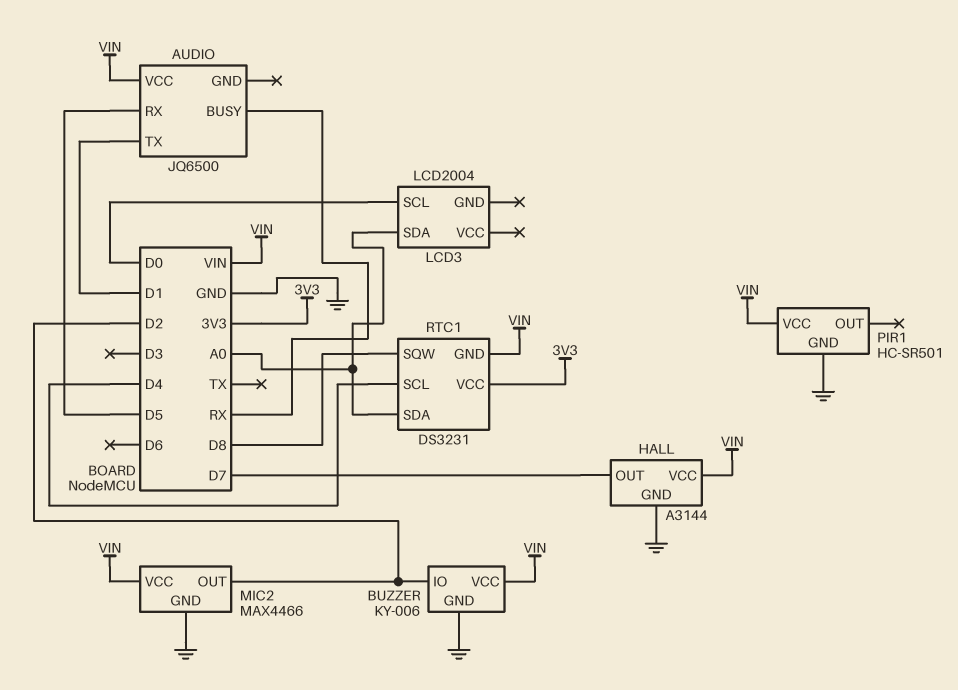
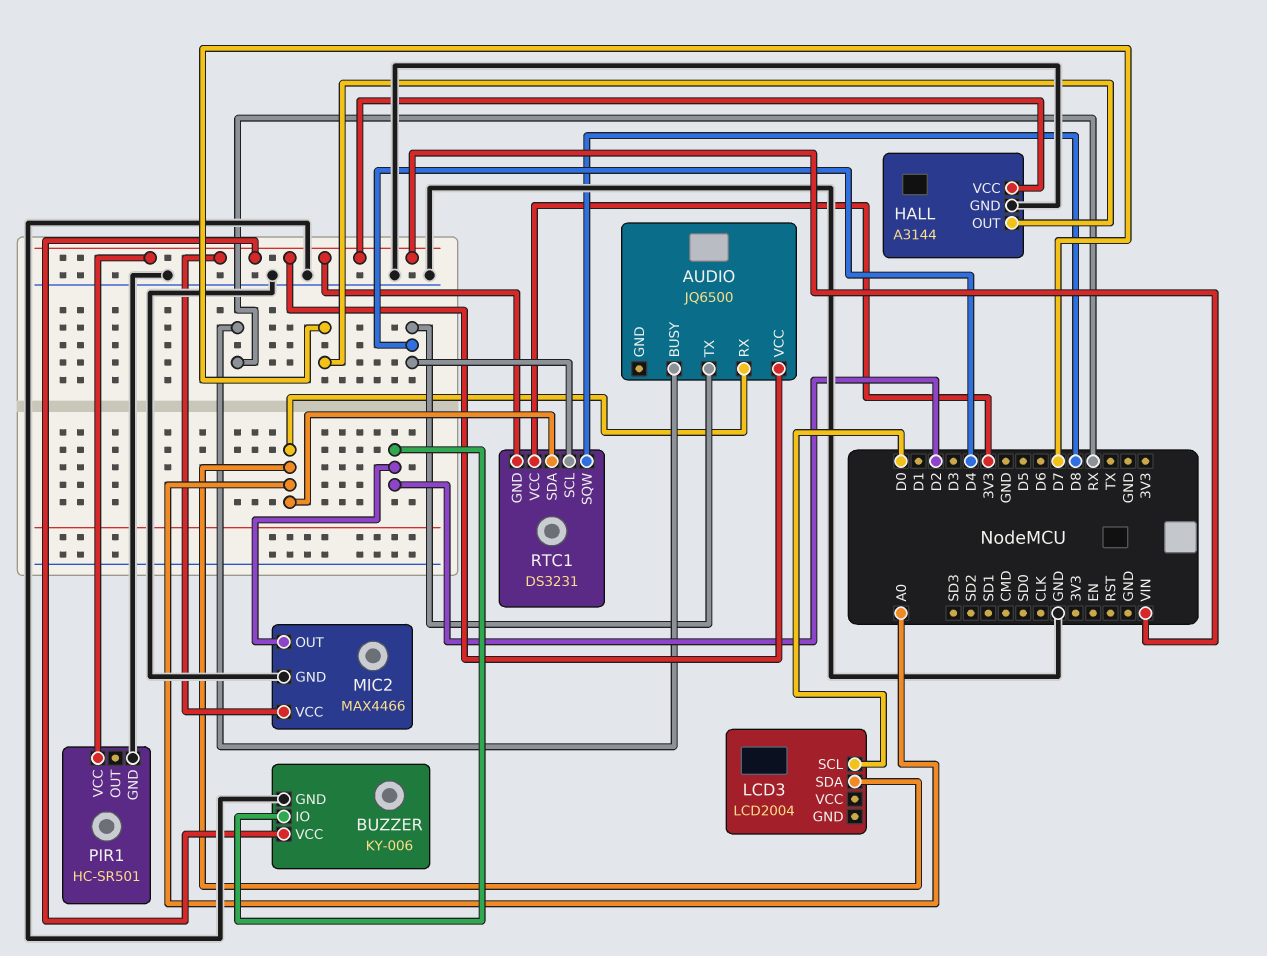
AUDIO pin RX: D5 -> A0
AUDIO pin TX: D1 -> D4

